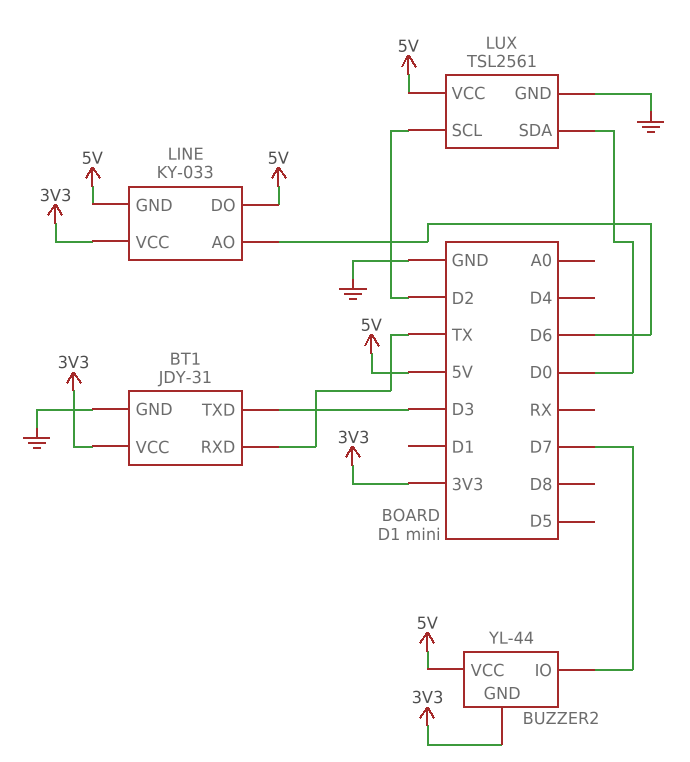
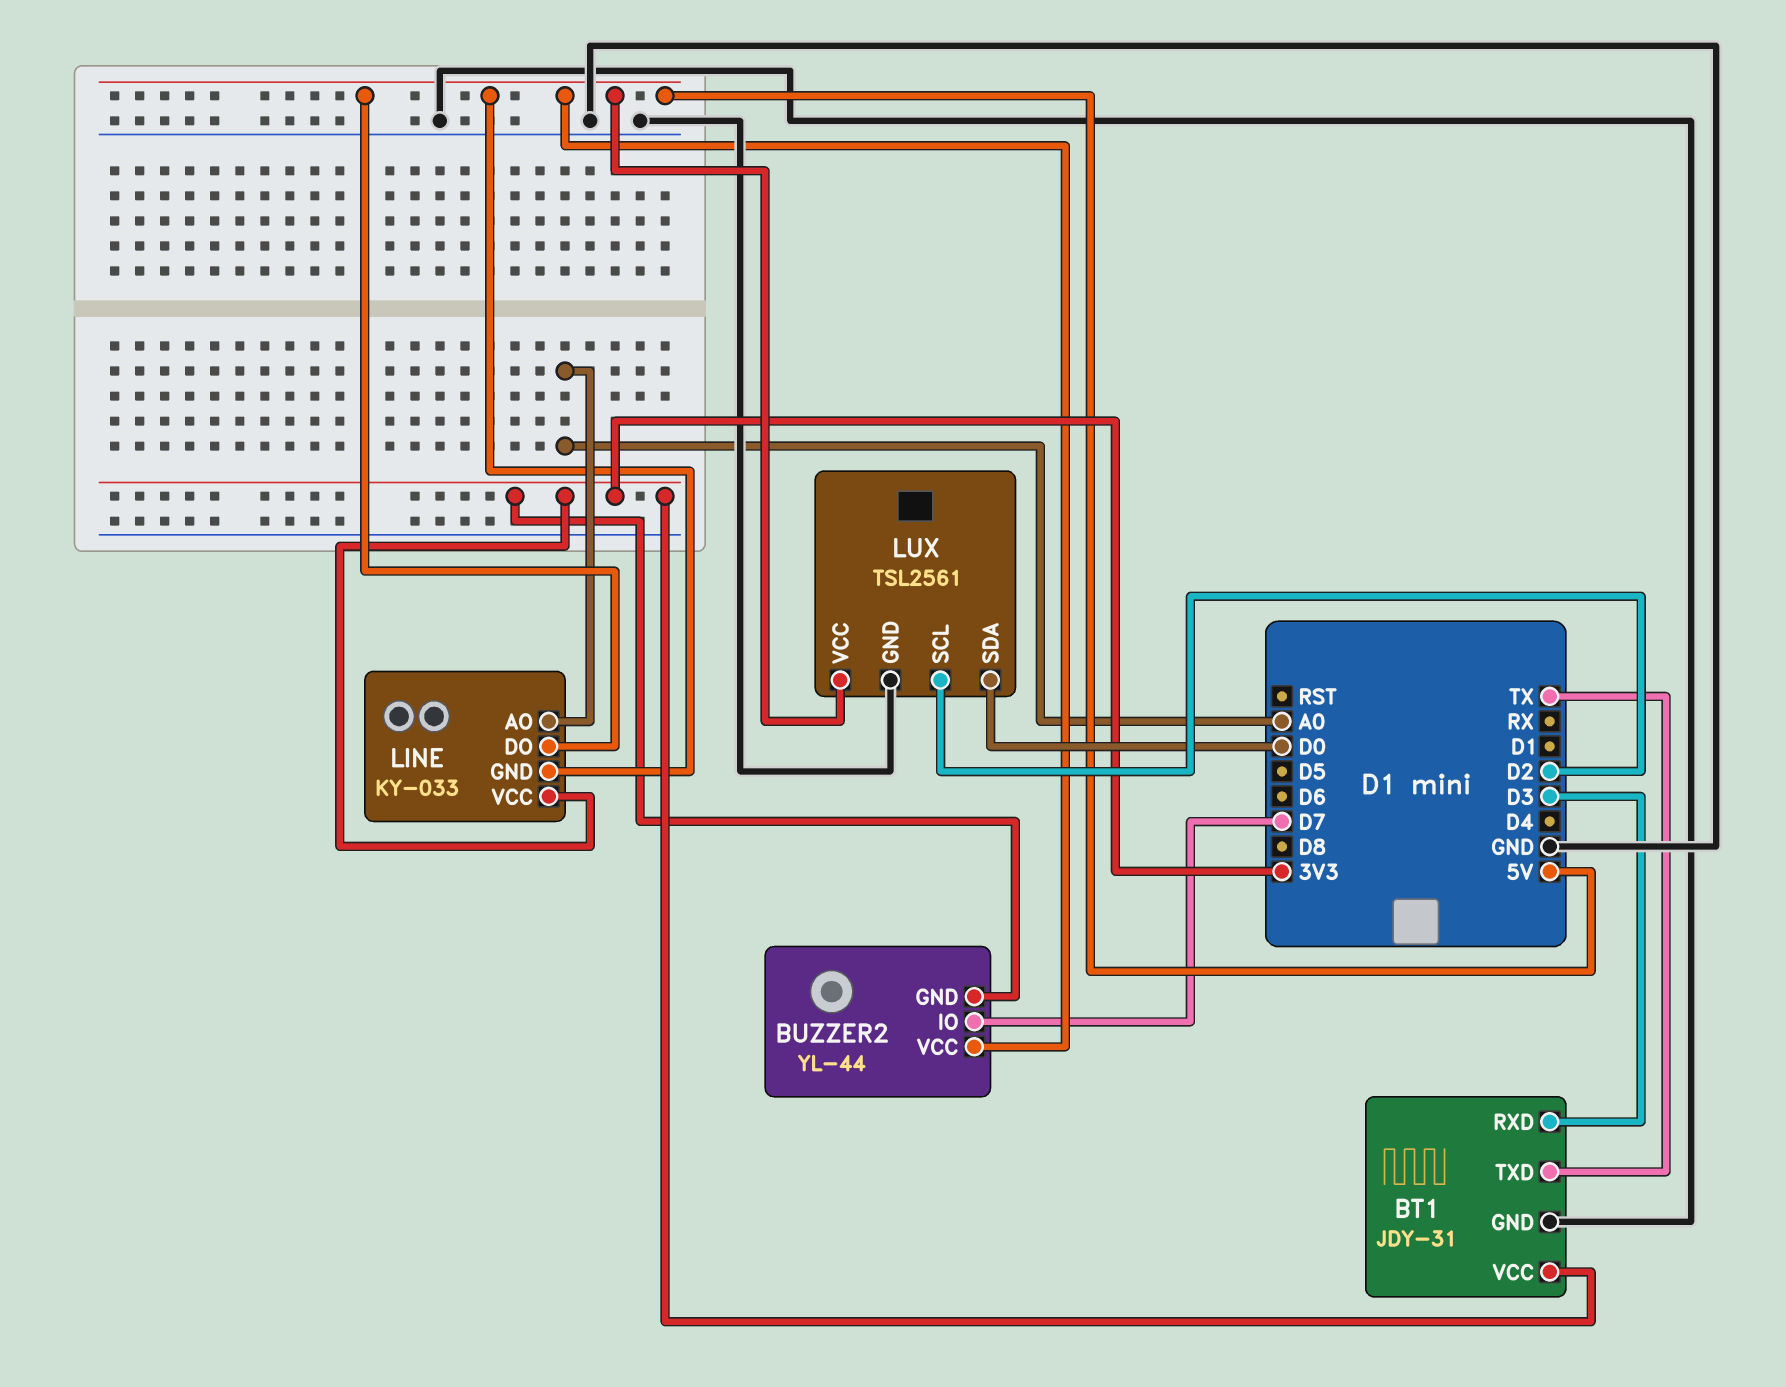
BT1 pin RXD: TX -> D3
BT1 pin TXD: D3 -> TX
LINE pin AO: D6 -> A0

